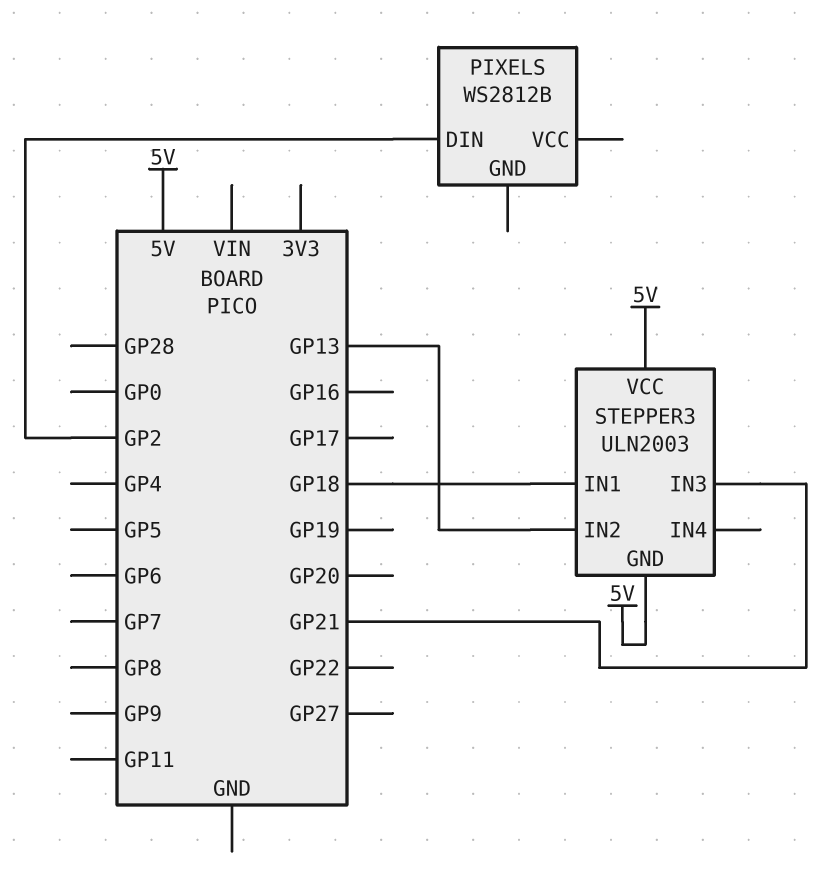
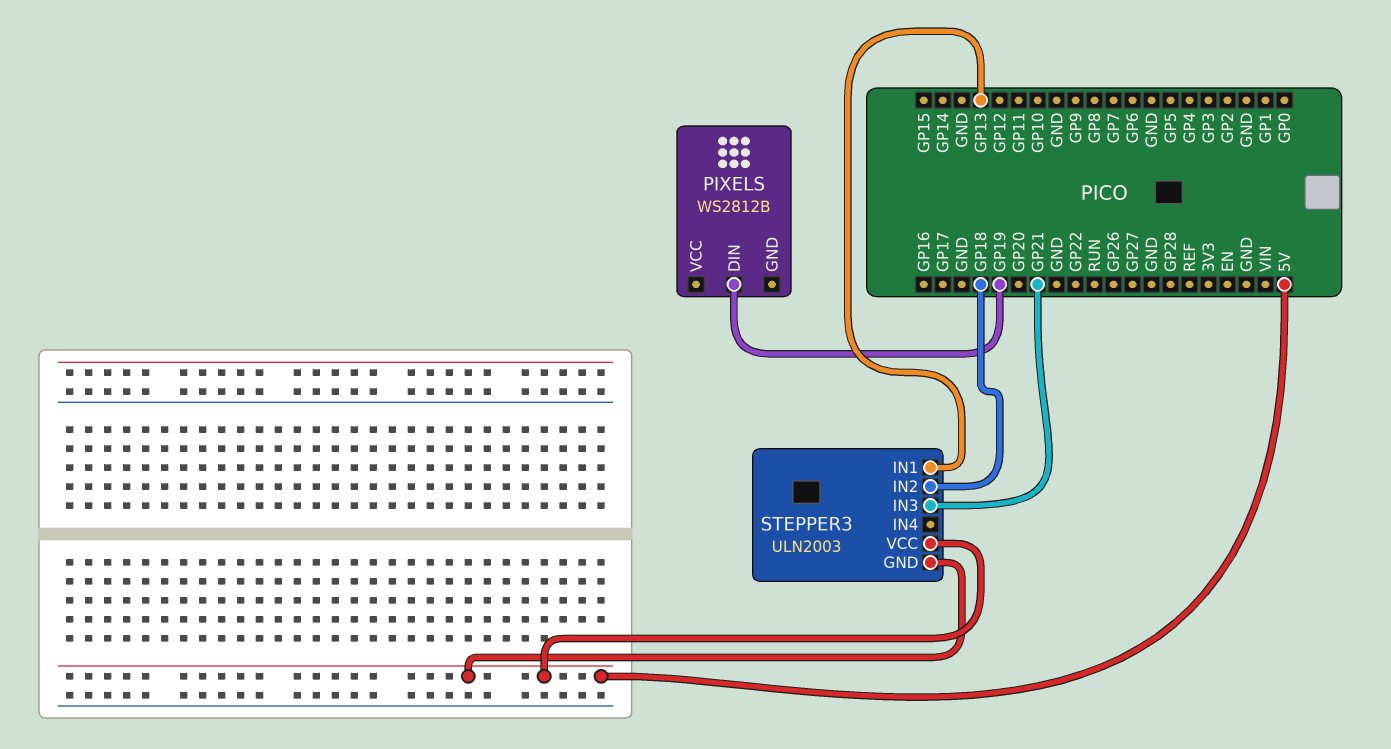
PIXELS pin DIN: GP2 -> GP19
STEPPER3 pin IN1: GP18 -> GP13
STEPPER3 pin IN2: GP13 -> GP18

